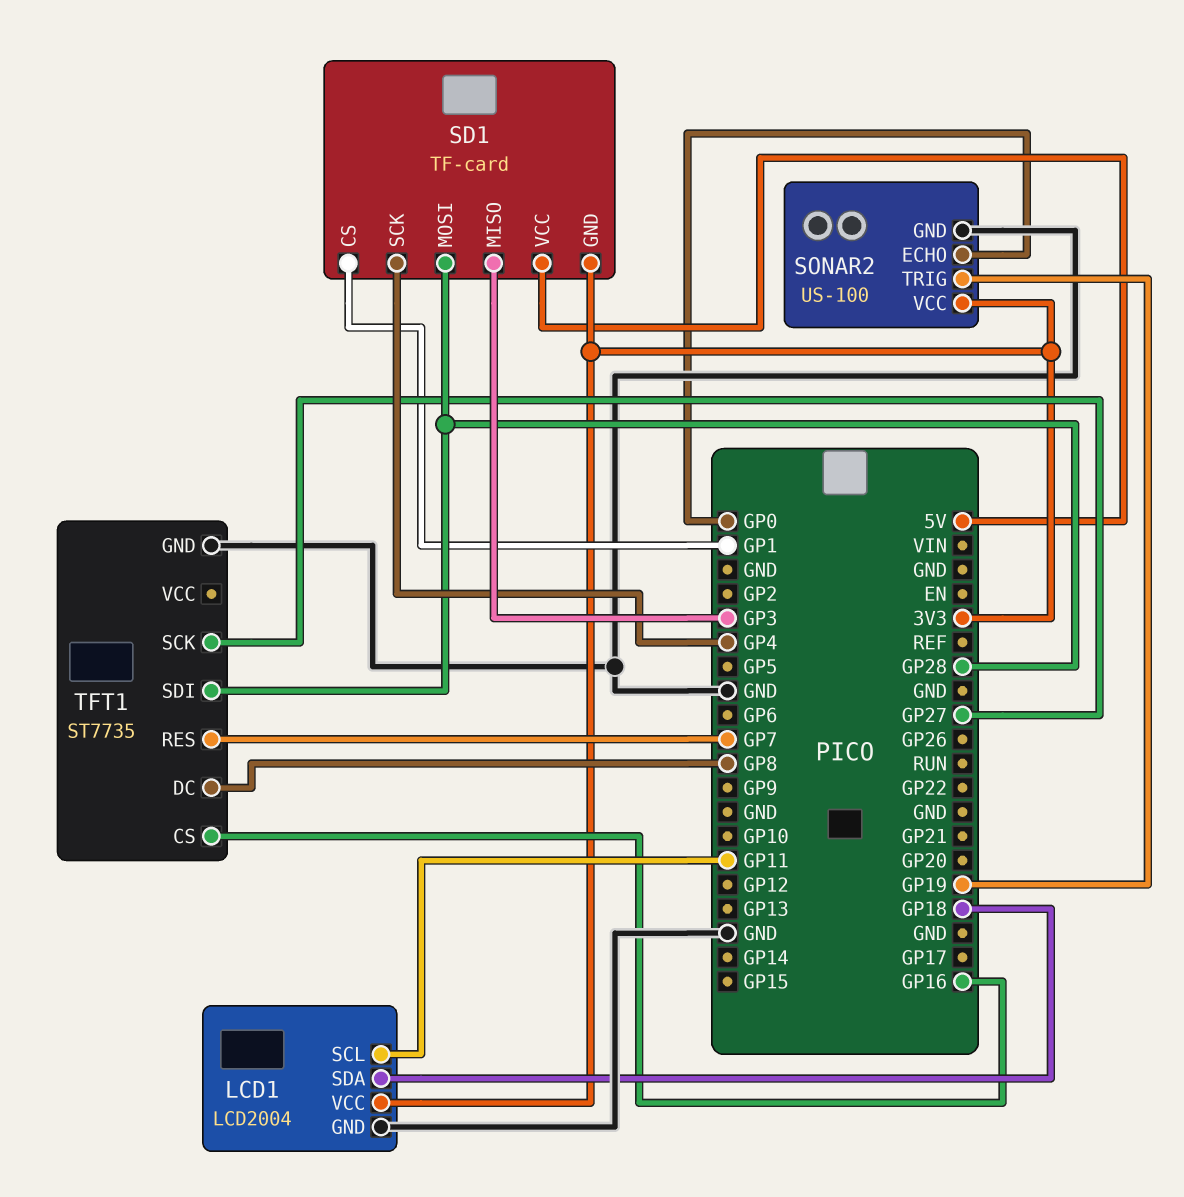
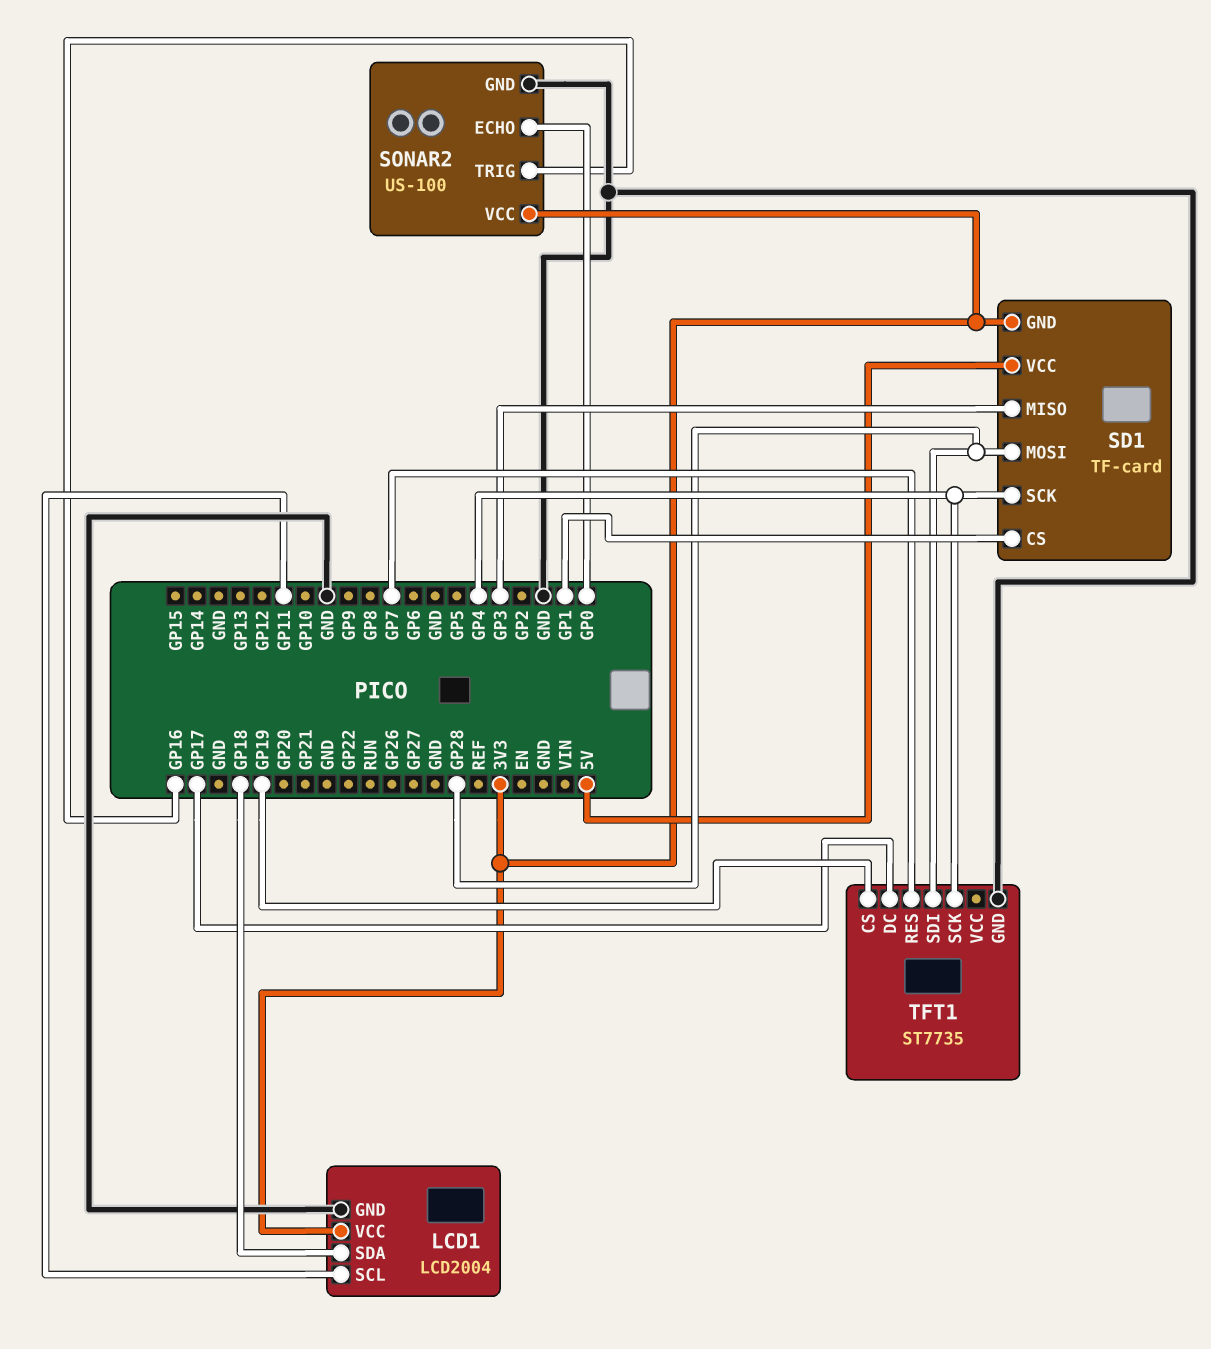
SONAR2 pin TRIG: GP19 -> GP16
TFT1 pin CS: GP16 -> GP19
TFT1 pin DC: GP8 -> GP17
TFT1 pin SCK: GP27 -> GP4

